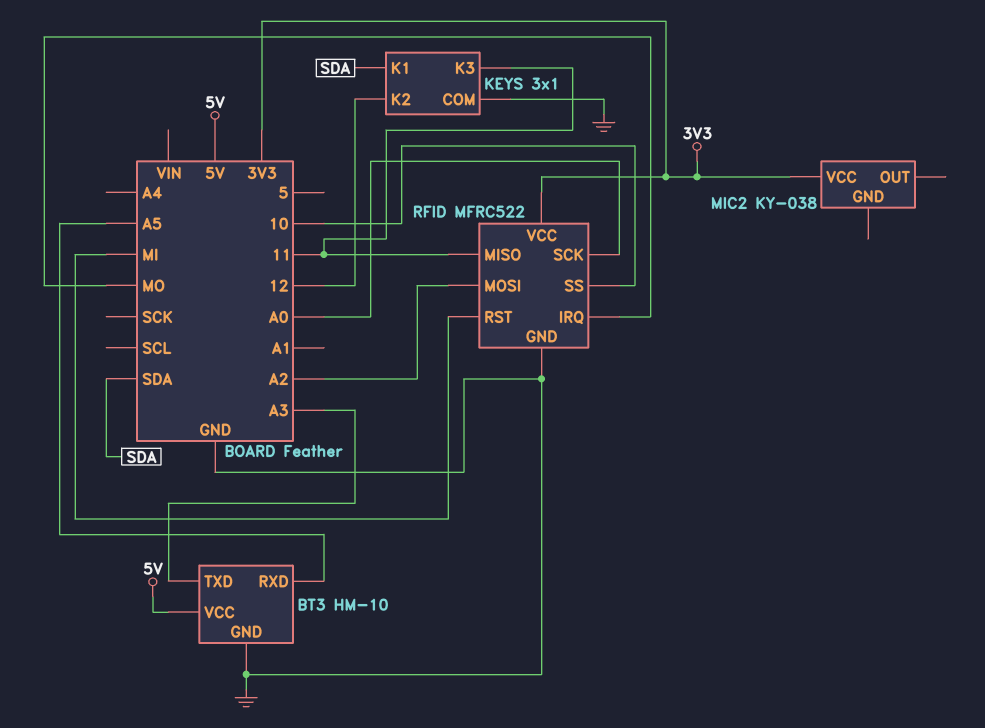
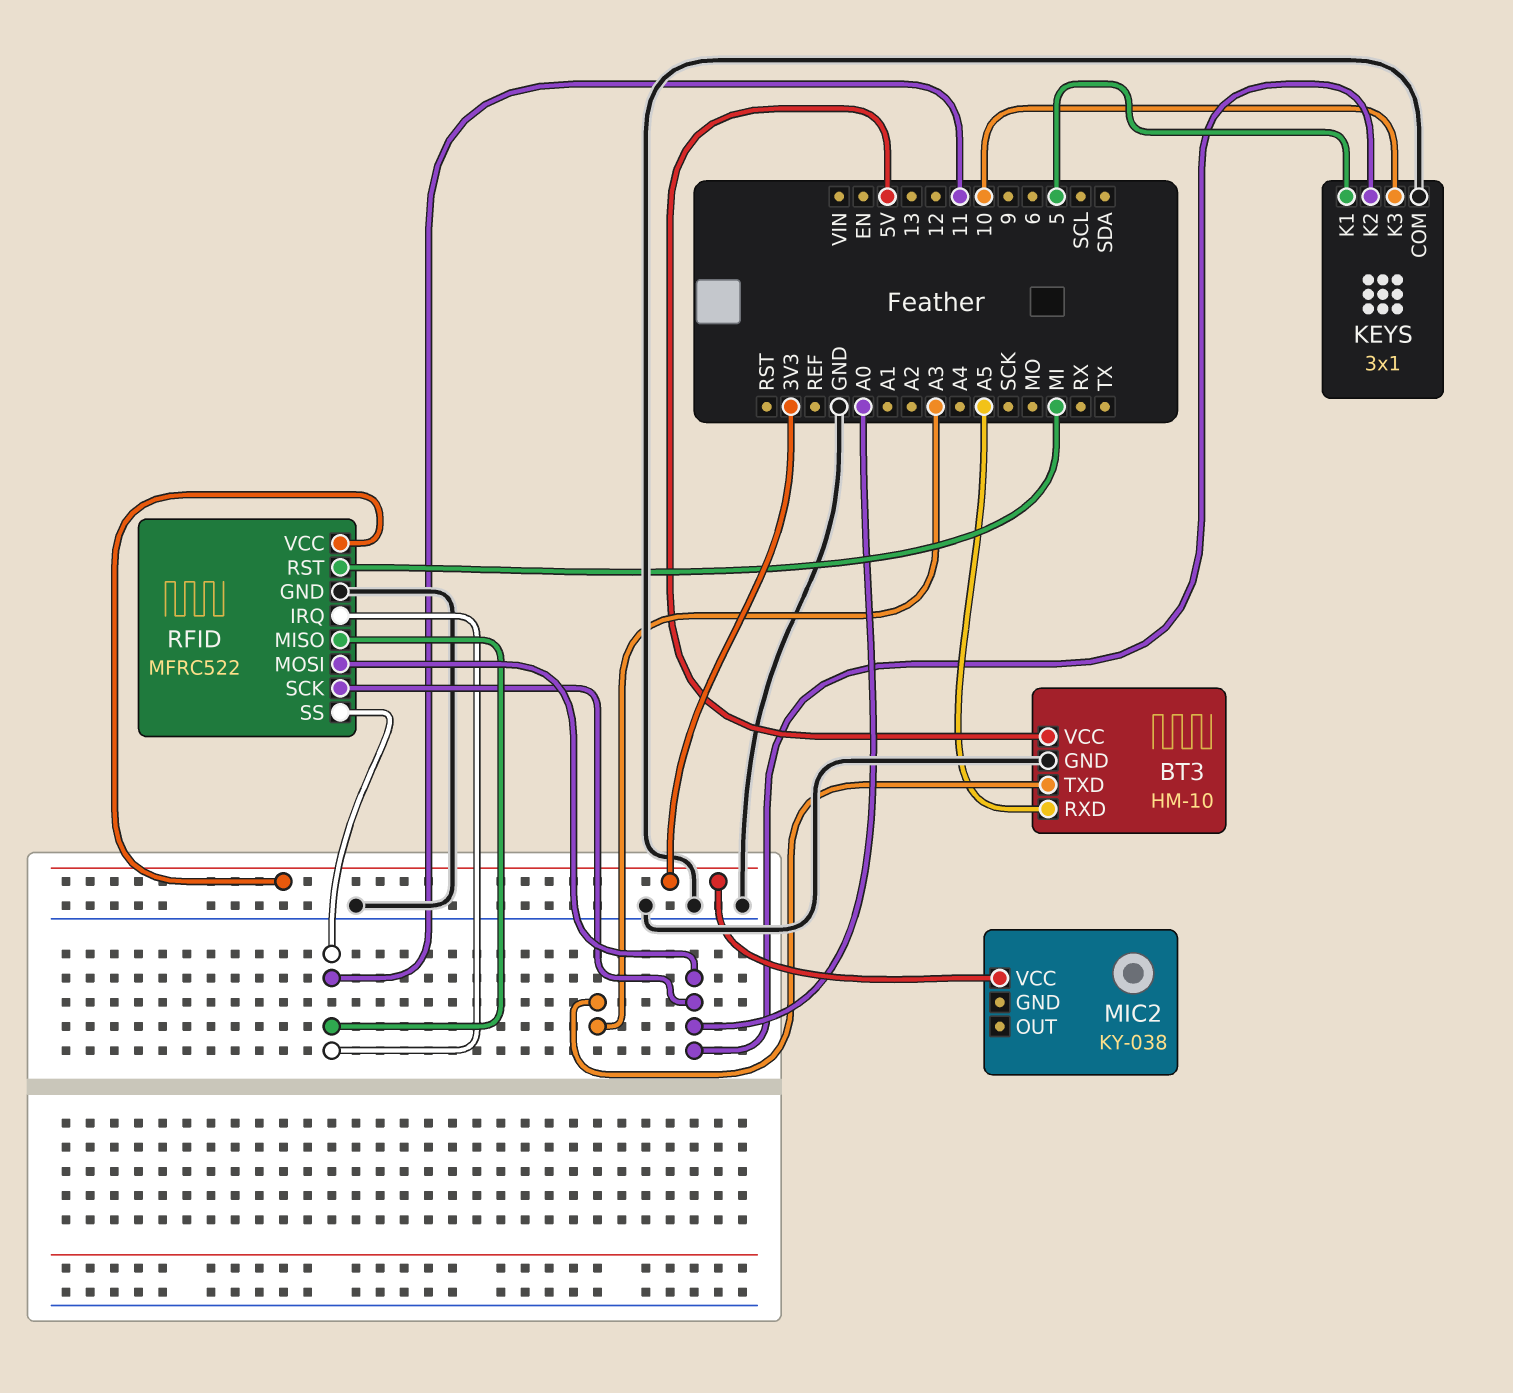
KEYS pin K1: SDA -> 5
KEYS pin K2: 12 -> A0
KEYS pin K3: 11 -> 10
RFID pin IRQ: MO -> 11
RFID pin MOSI: A2 -> A0
RFID pin SS: 10 -> 11

